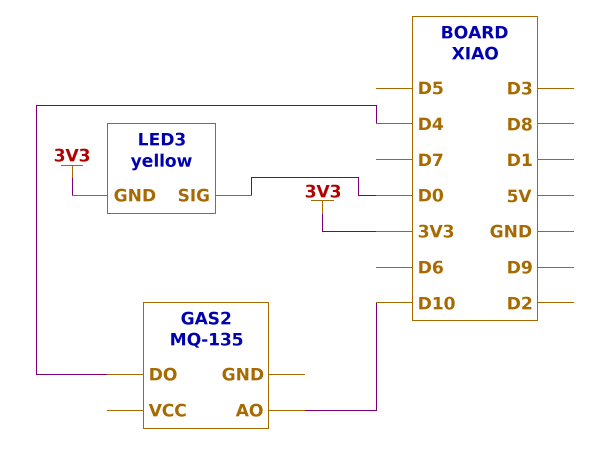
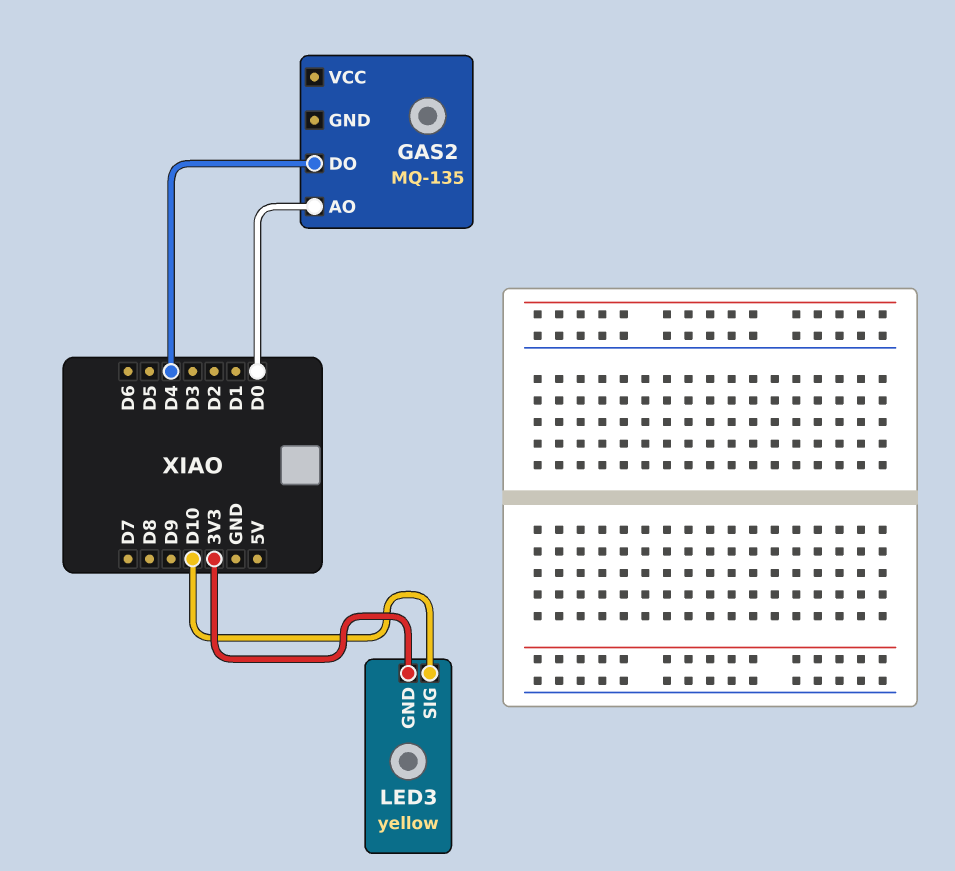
GAS2 pin AO: D10 -> D0
LED3 pin SIG: D0 -> D10

